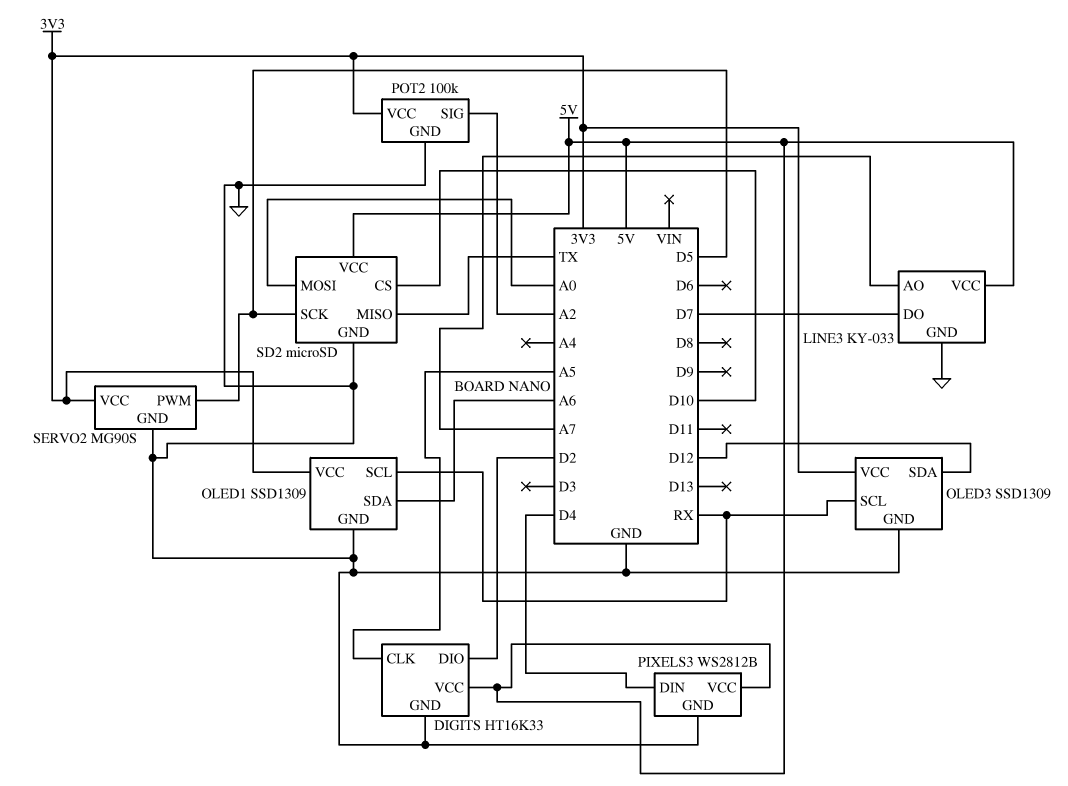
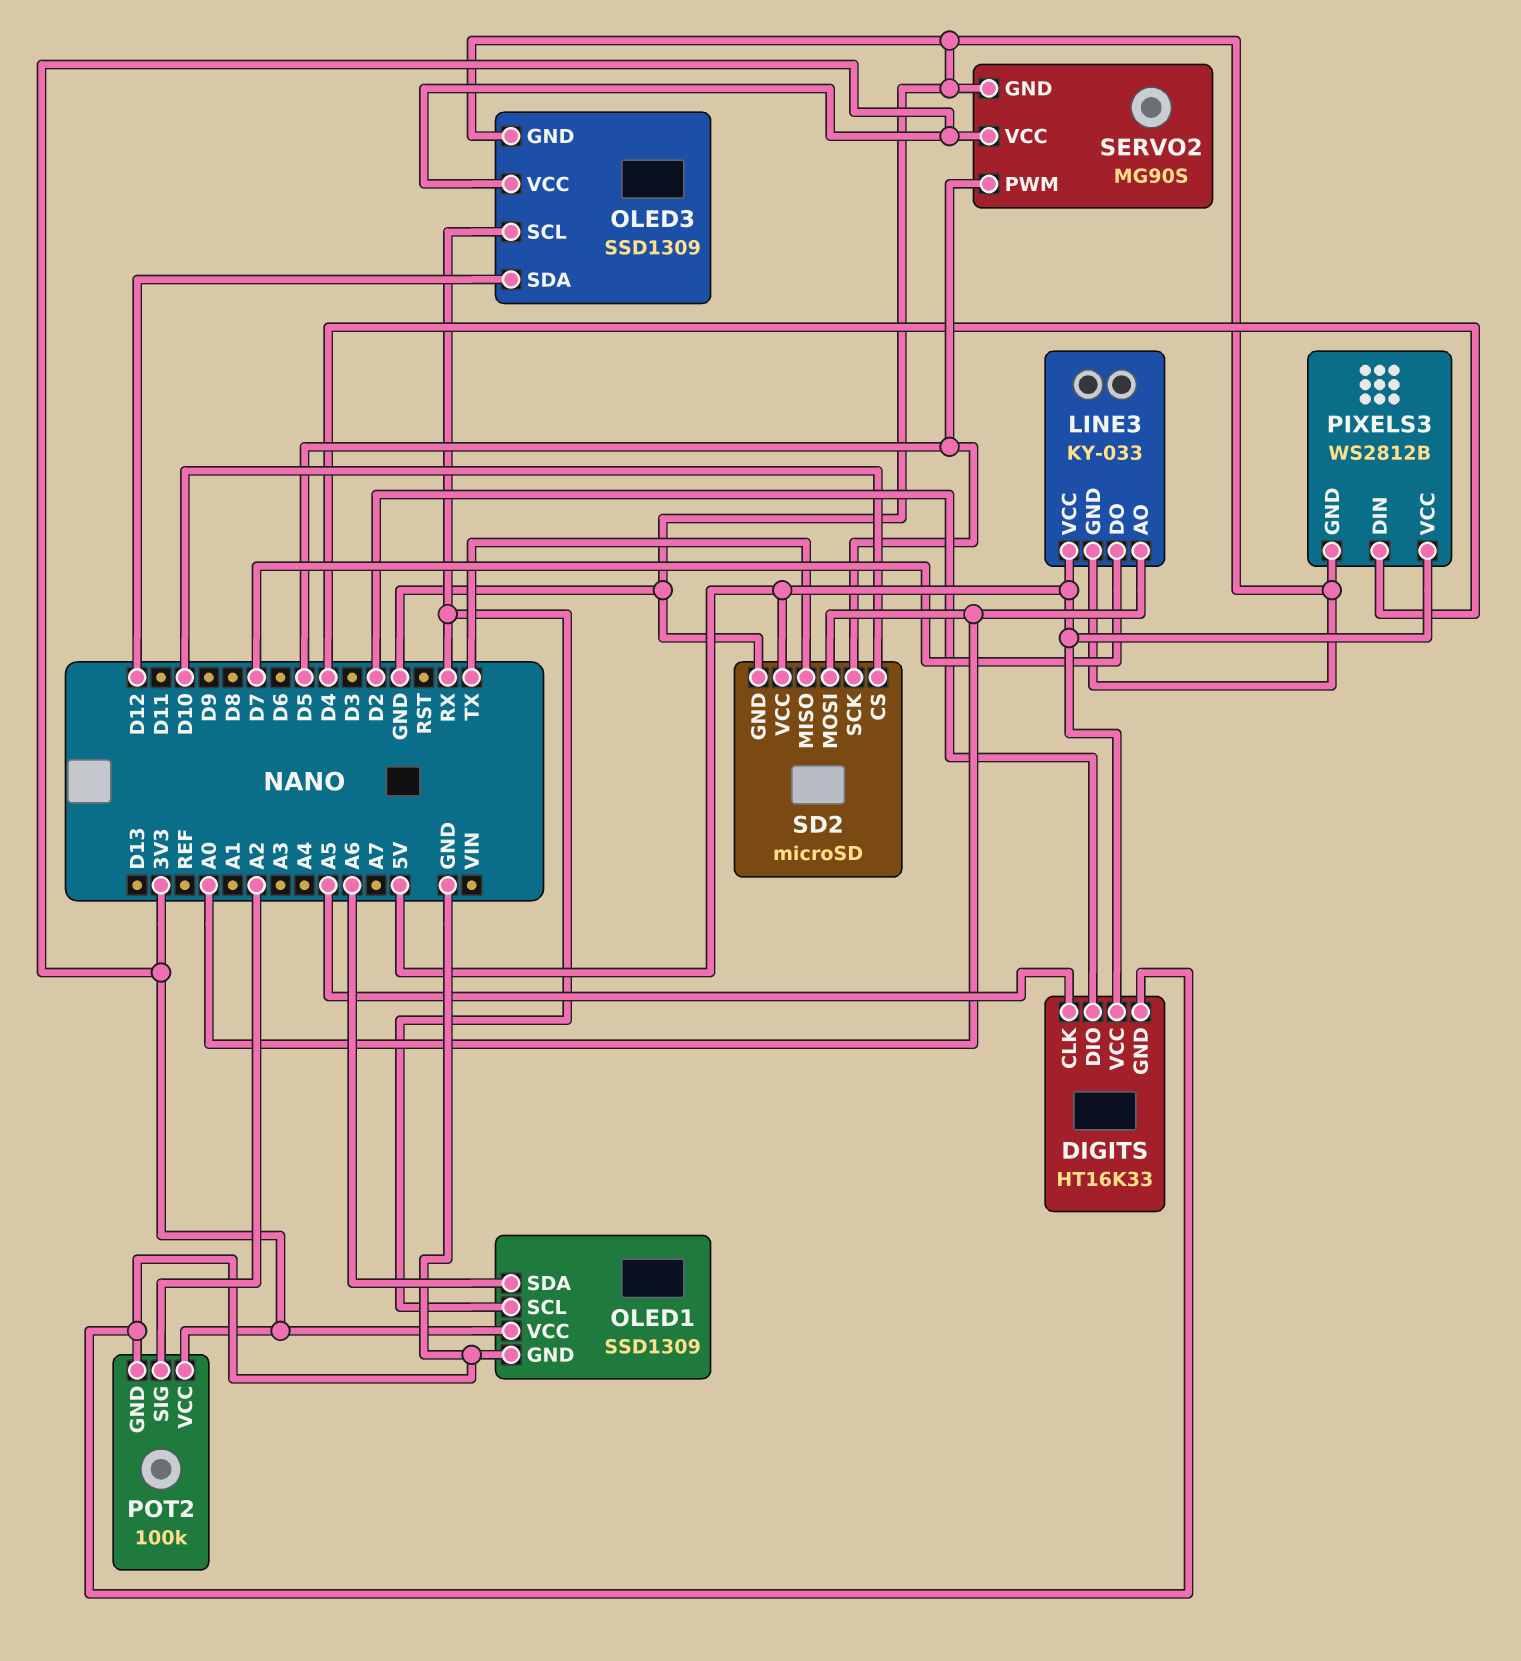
LINE3 pin AO: A7 -> A0

